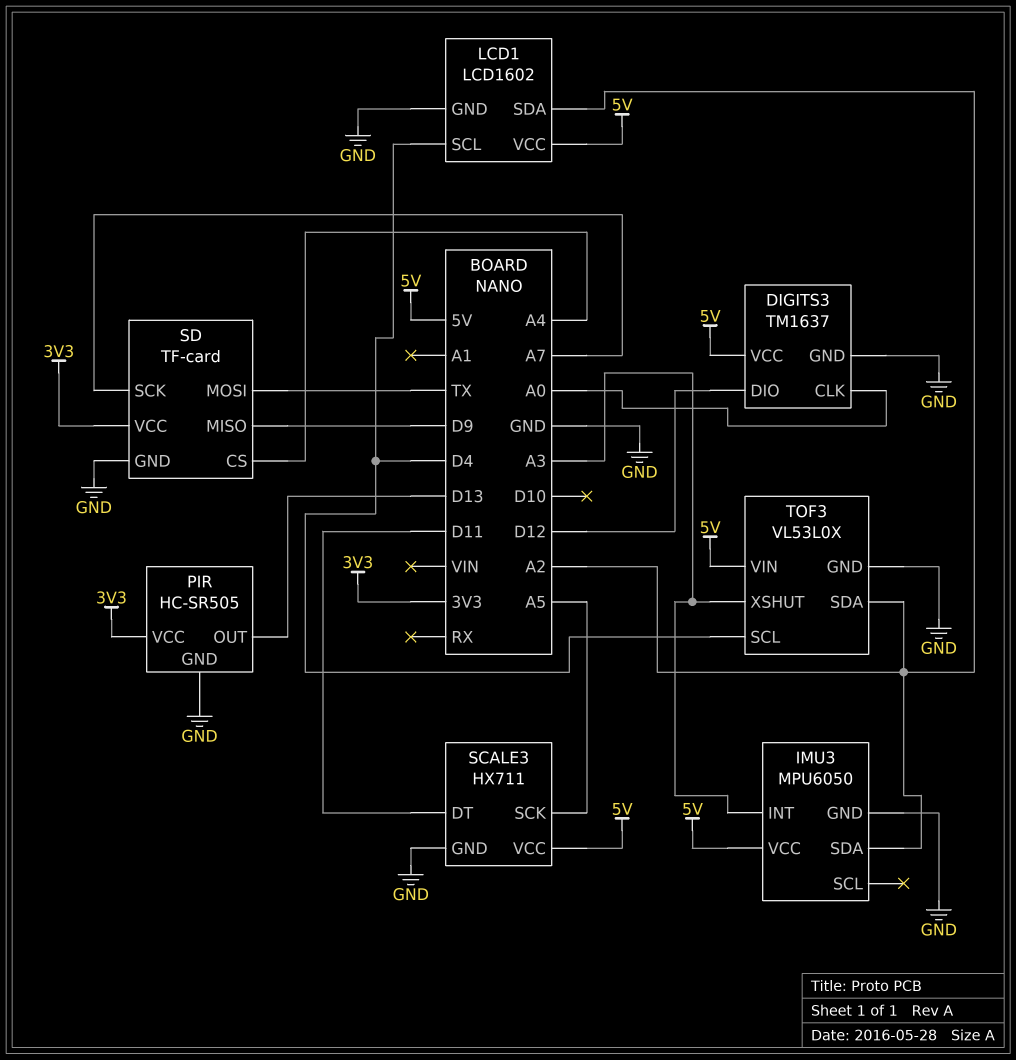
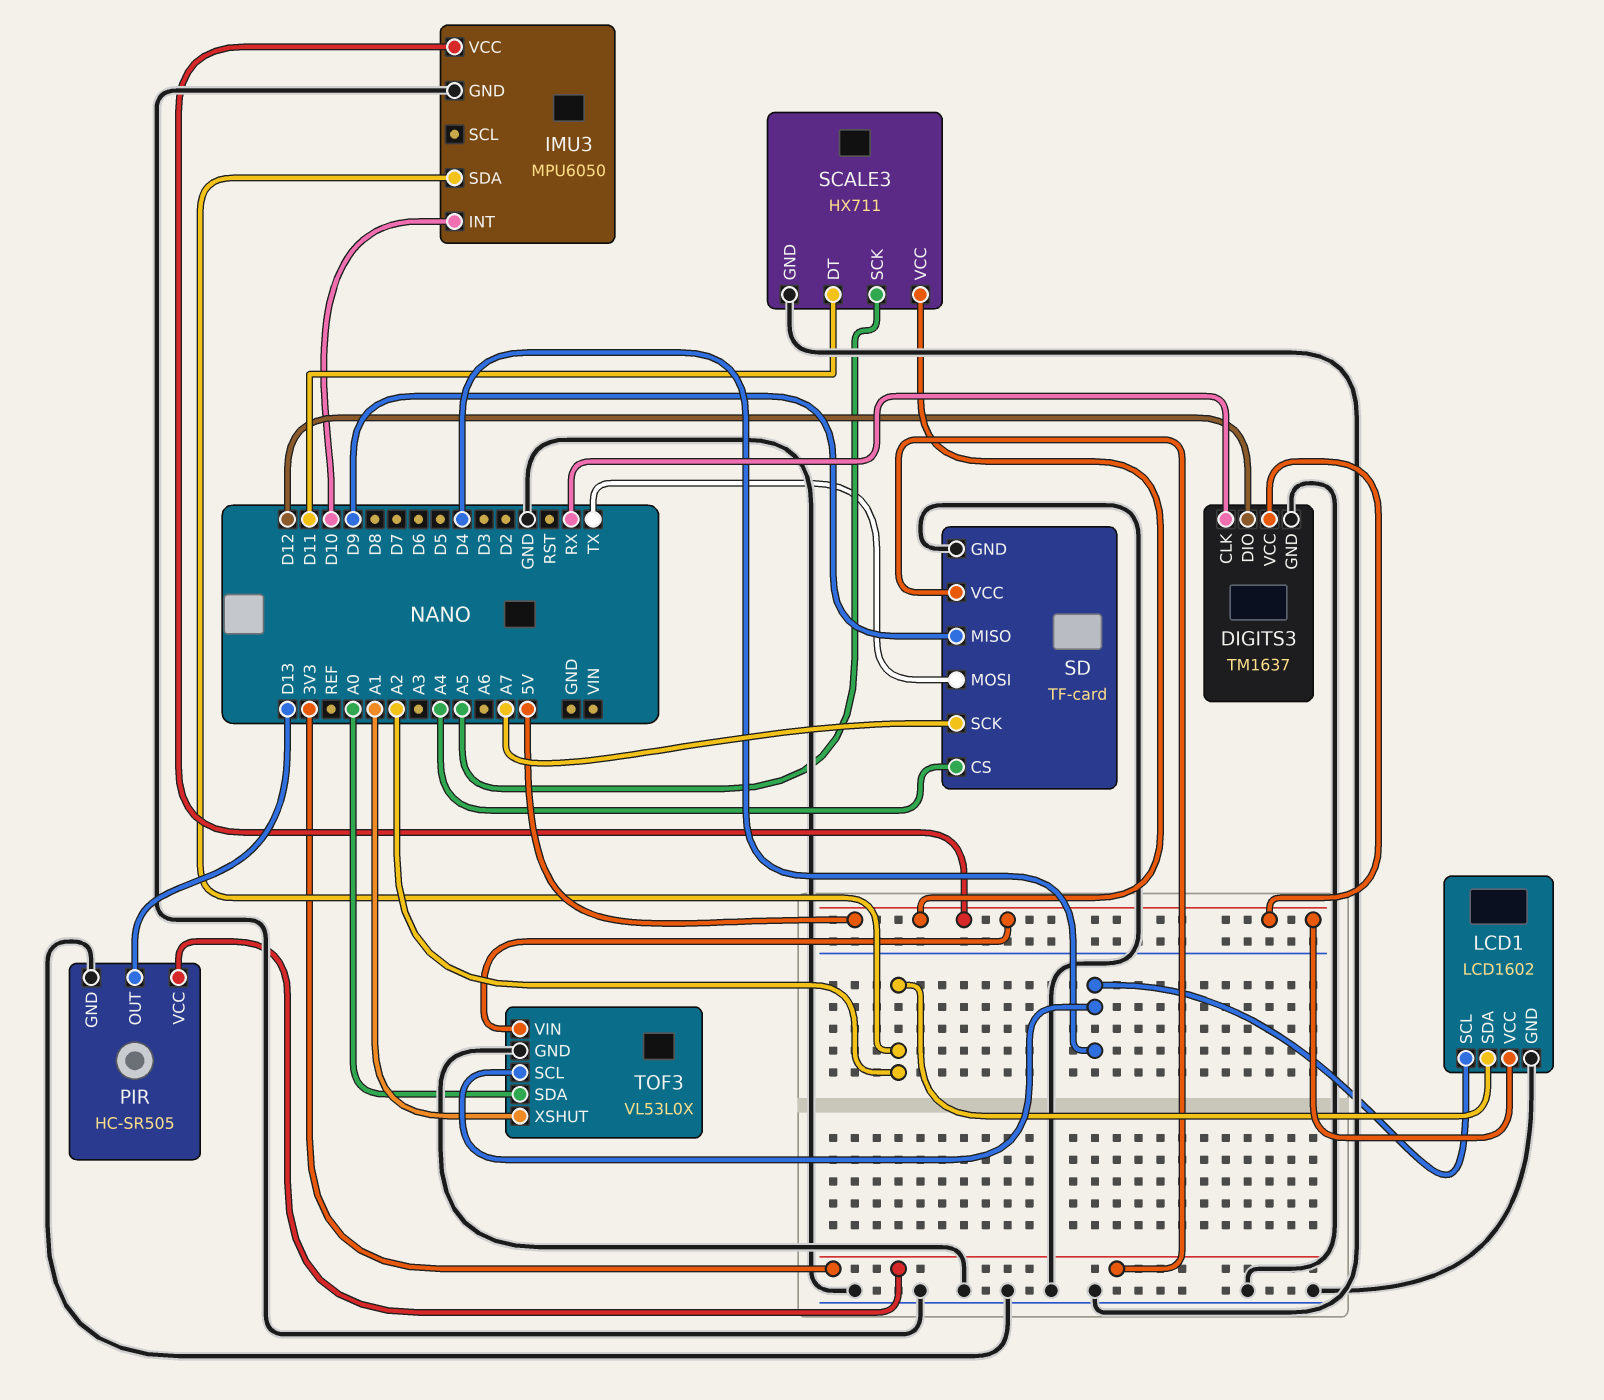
DIGITS3 pin CLK: A0 -> RX
IMU3 pin INT: A3 -> D10
TOF3 pin SDA: A2 -> A0
TOF3 pin XSHUT: A3 -> A1

